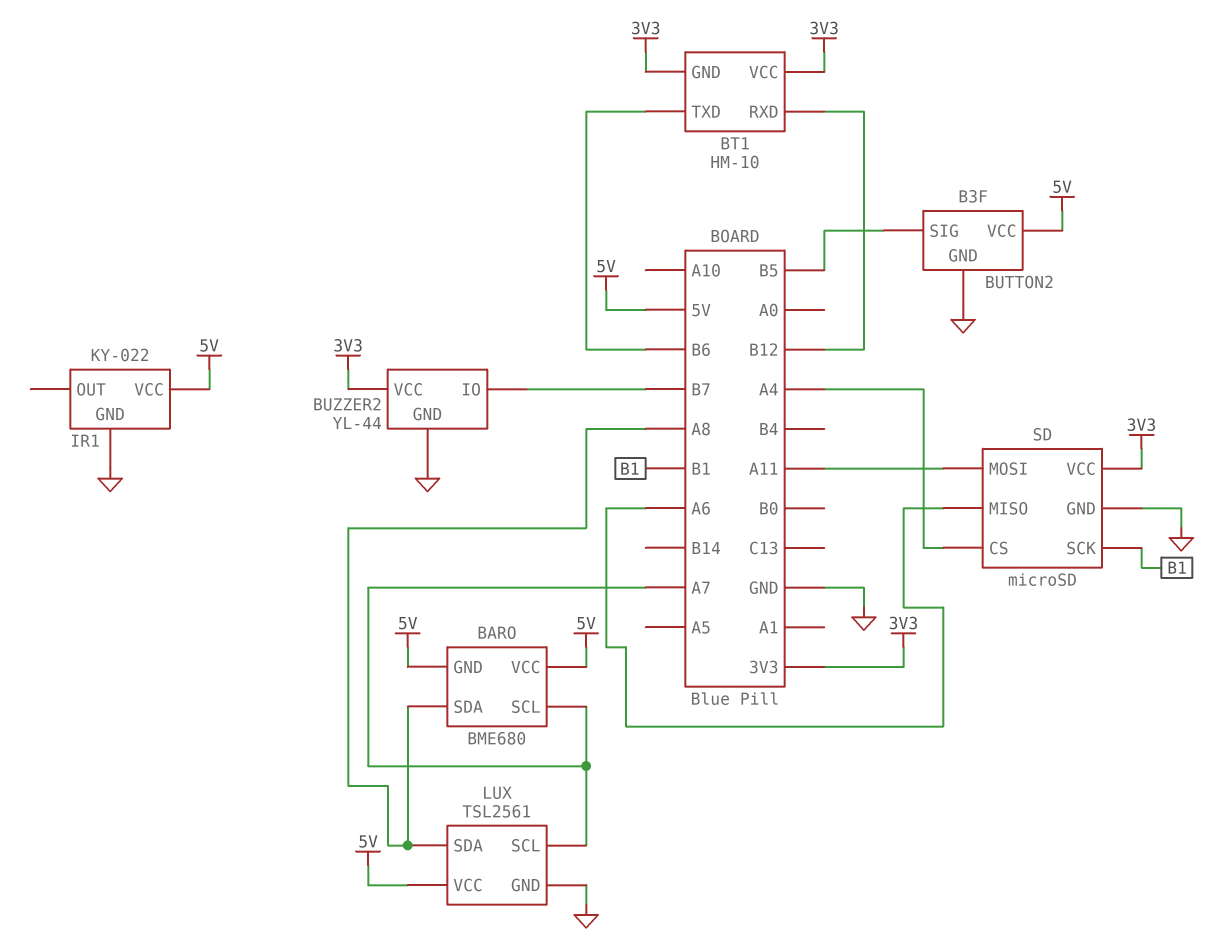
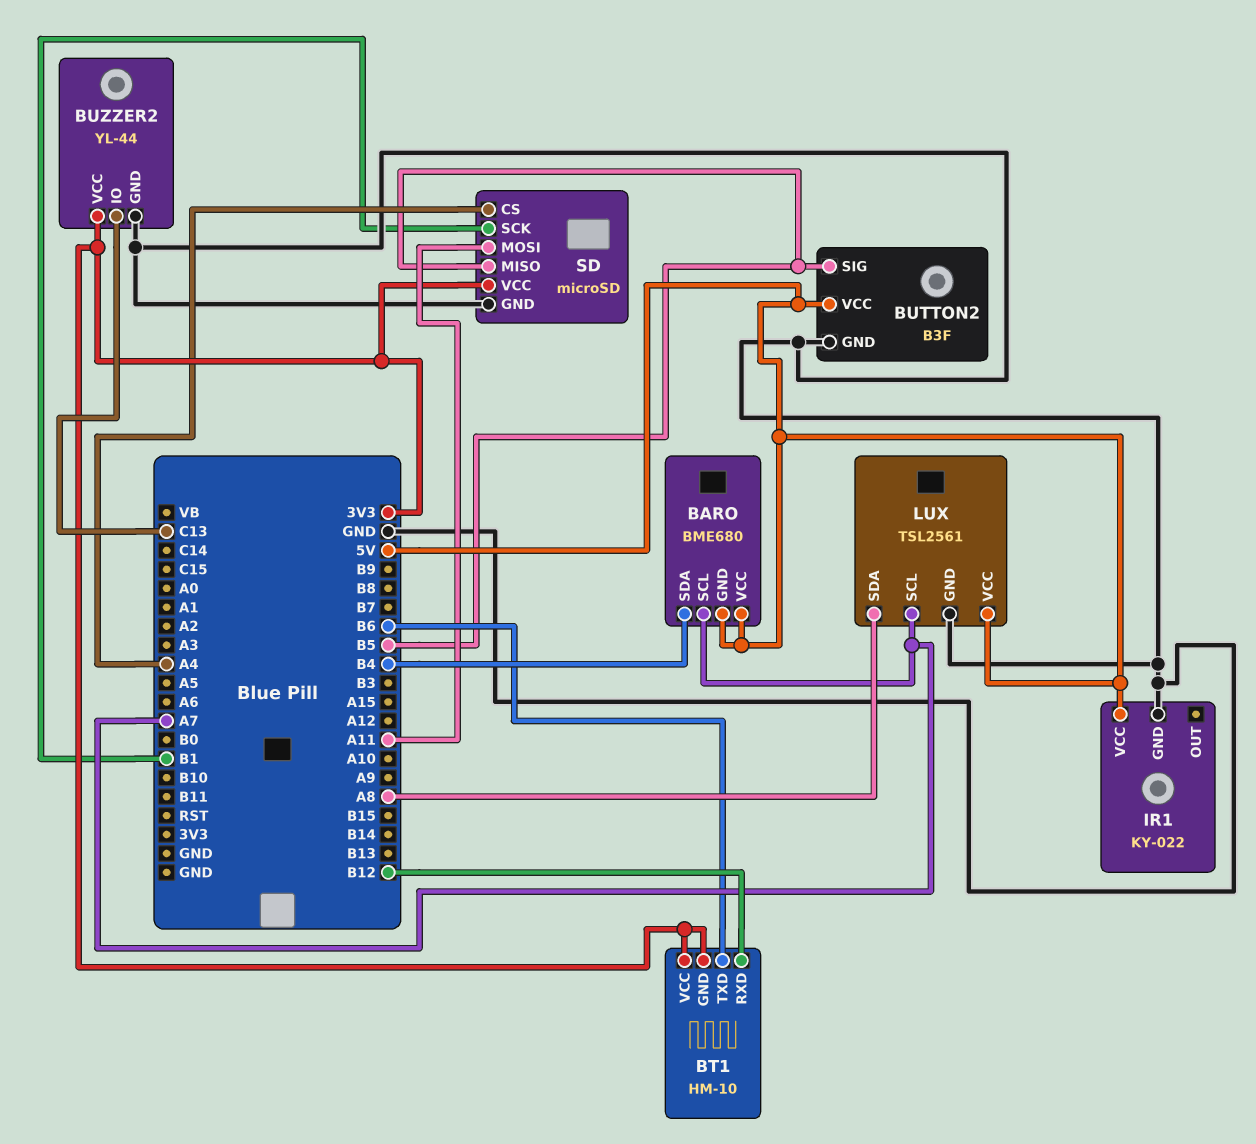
BARO pin SDA: A8 -> B4
BUZZER2 pin IO: B7 -> C13
SD pin MISO: A6 -> B5

